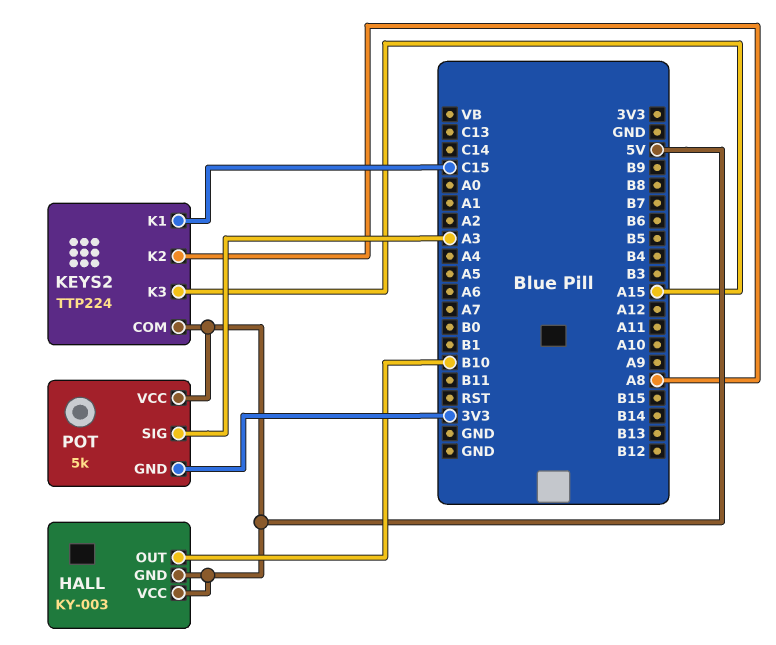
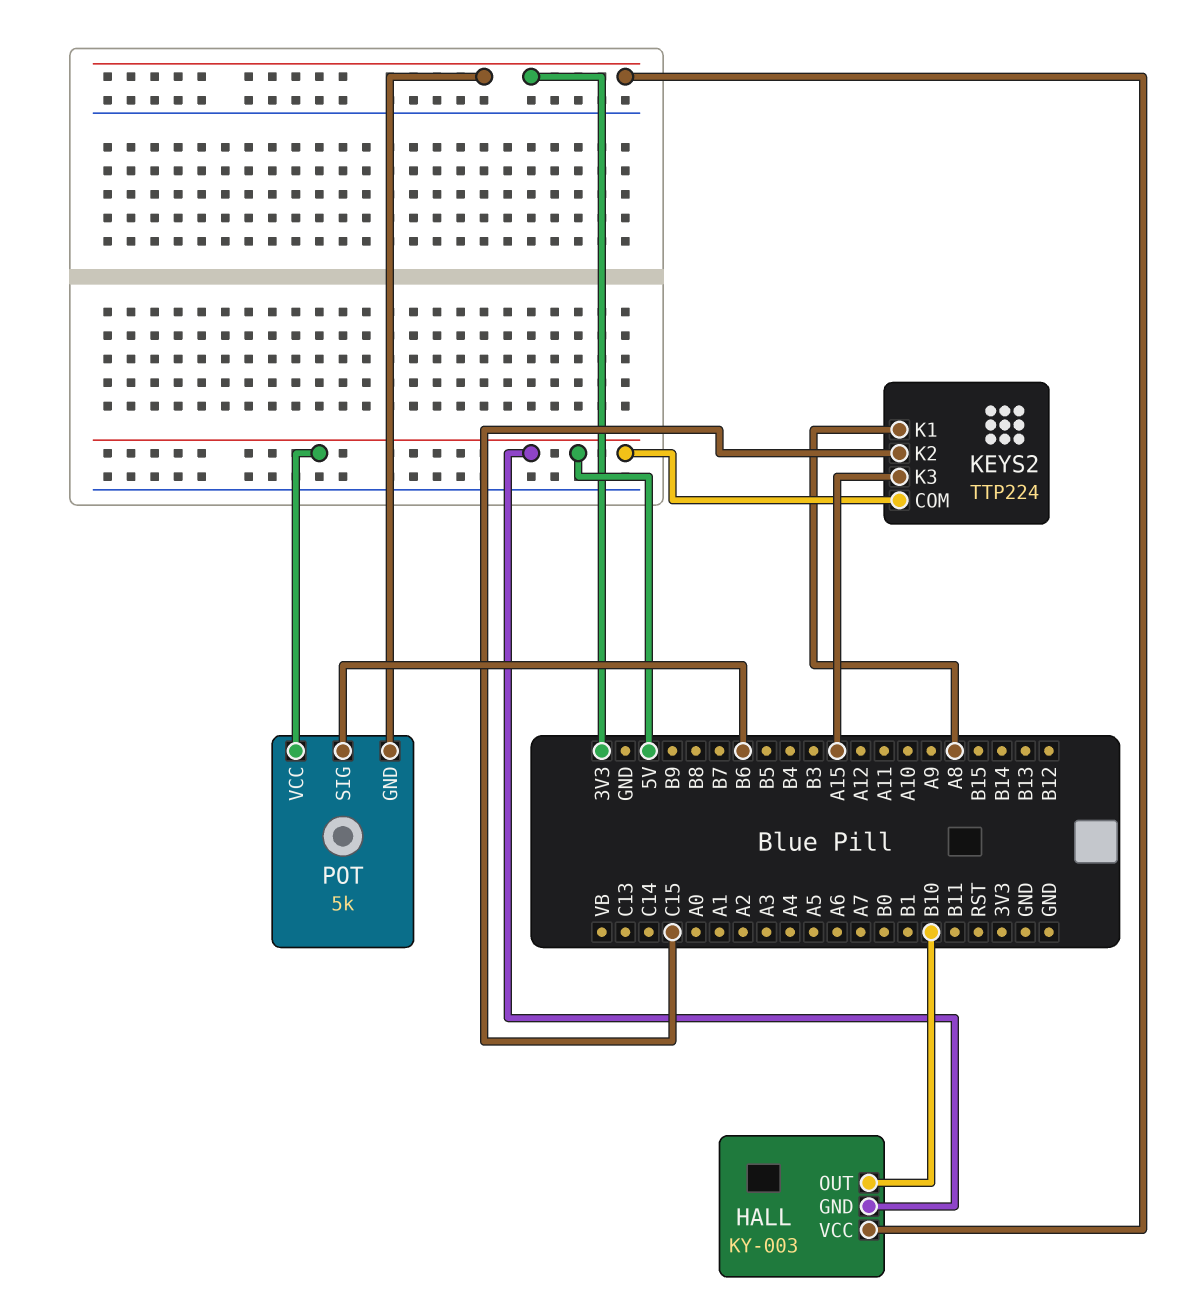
HALL pin VCC: 5V -> 3V3
KEYS2 pin K1: C15 -> A8
KEYS2 pin K2: A8 -> C15
POT pin SIG: A3 -> B6

